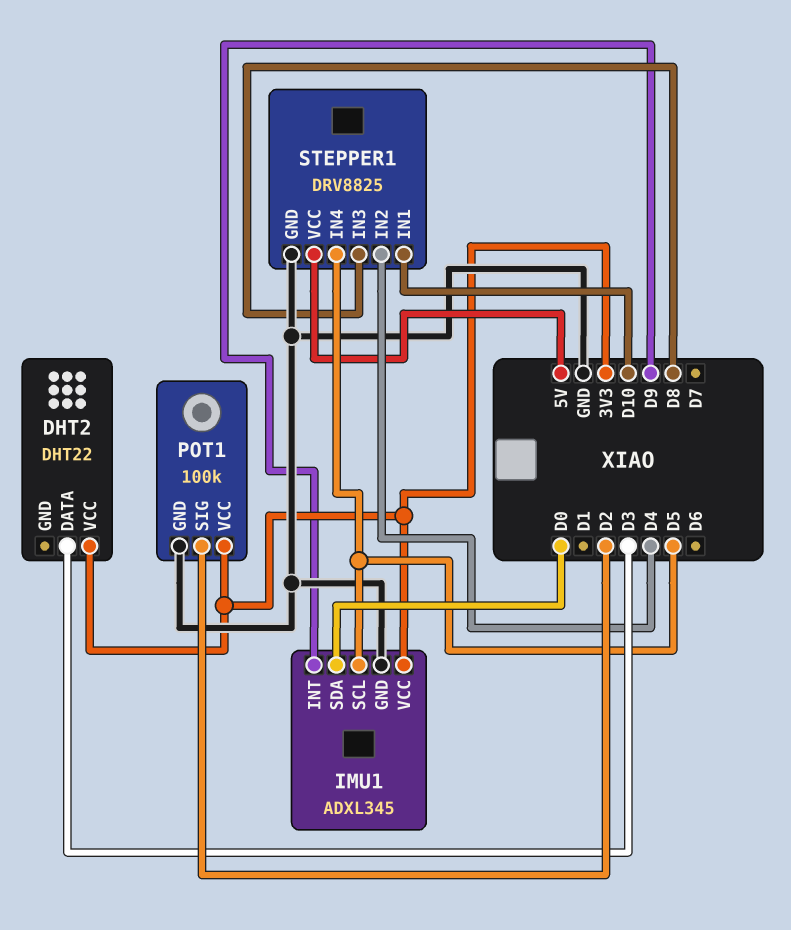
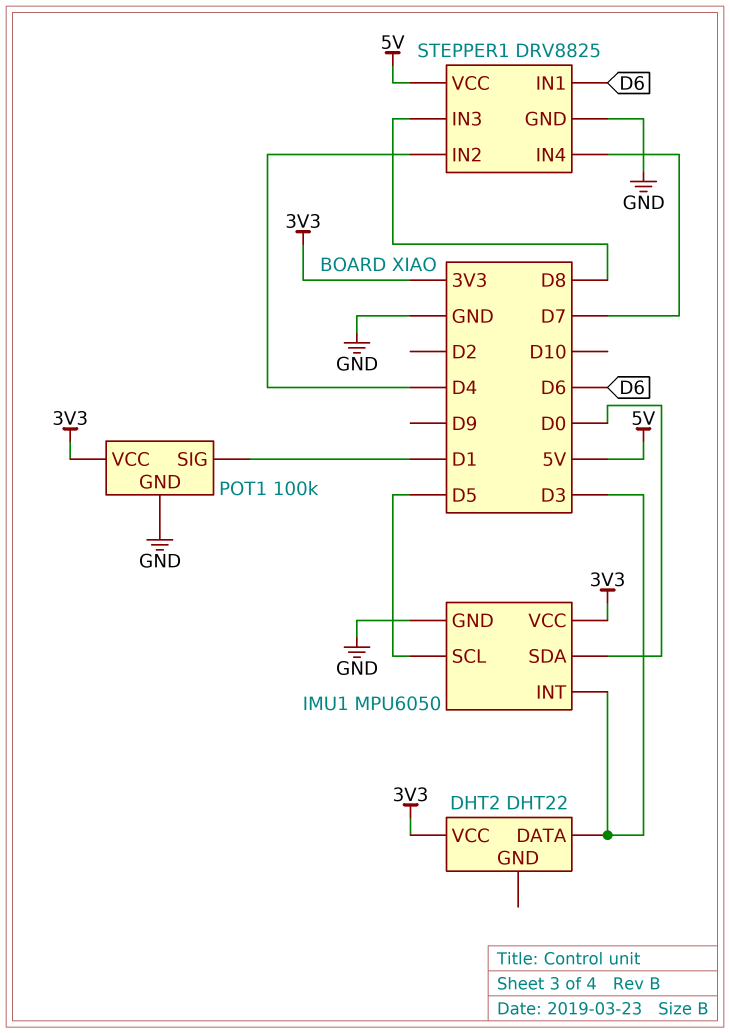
IMU1: ADXL345 -> MPU6050
IMU1 pin INT: D9 -> D3
POT1 pin SIG: D2 -> D1
STEPPER1 pin IN1: D10 -> D6
STEPPER1 pin IN4: D5 -> D7

